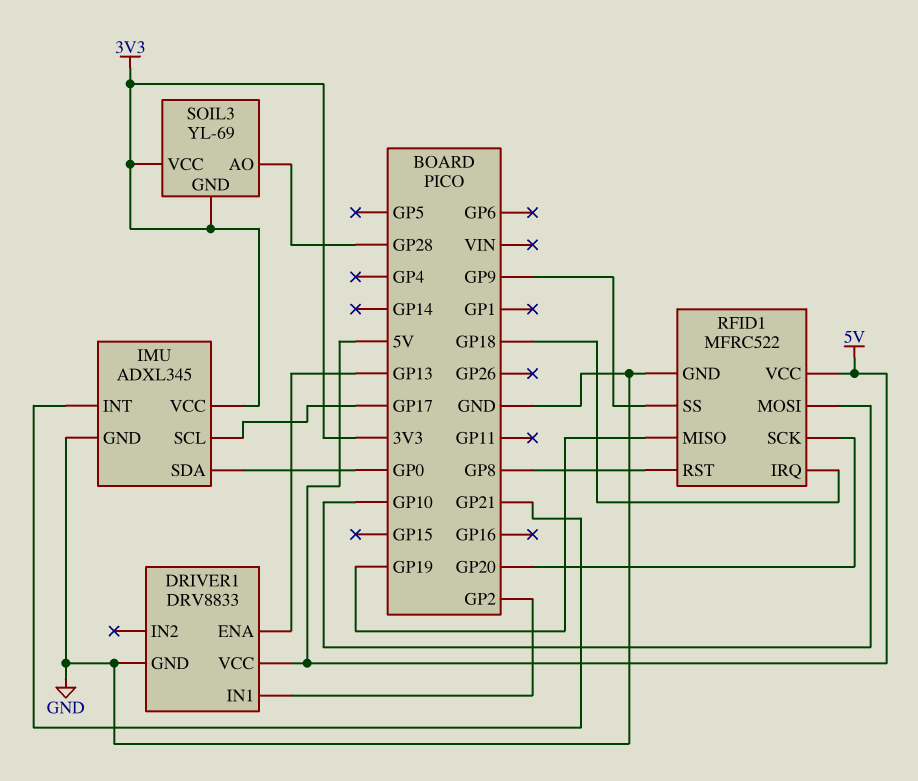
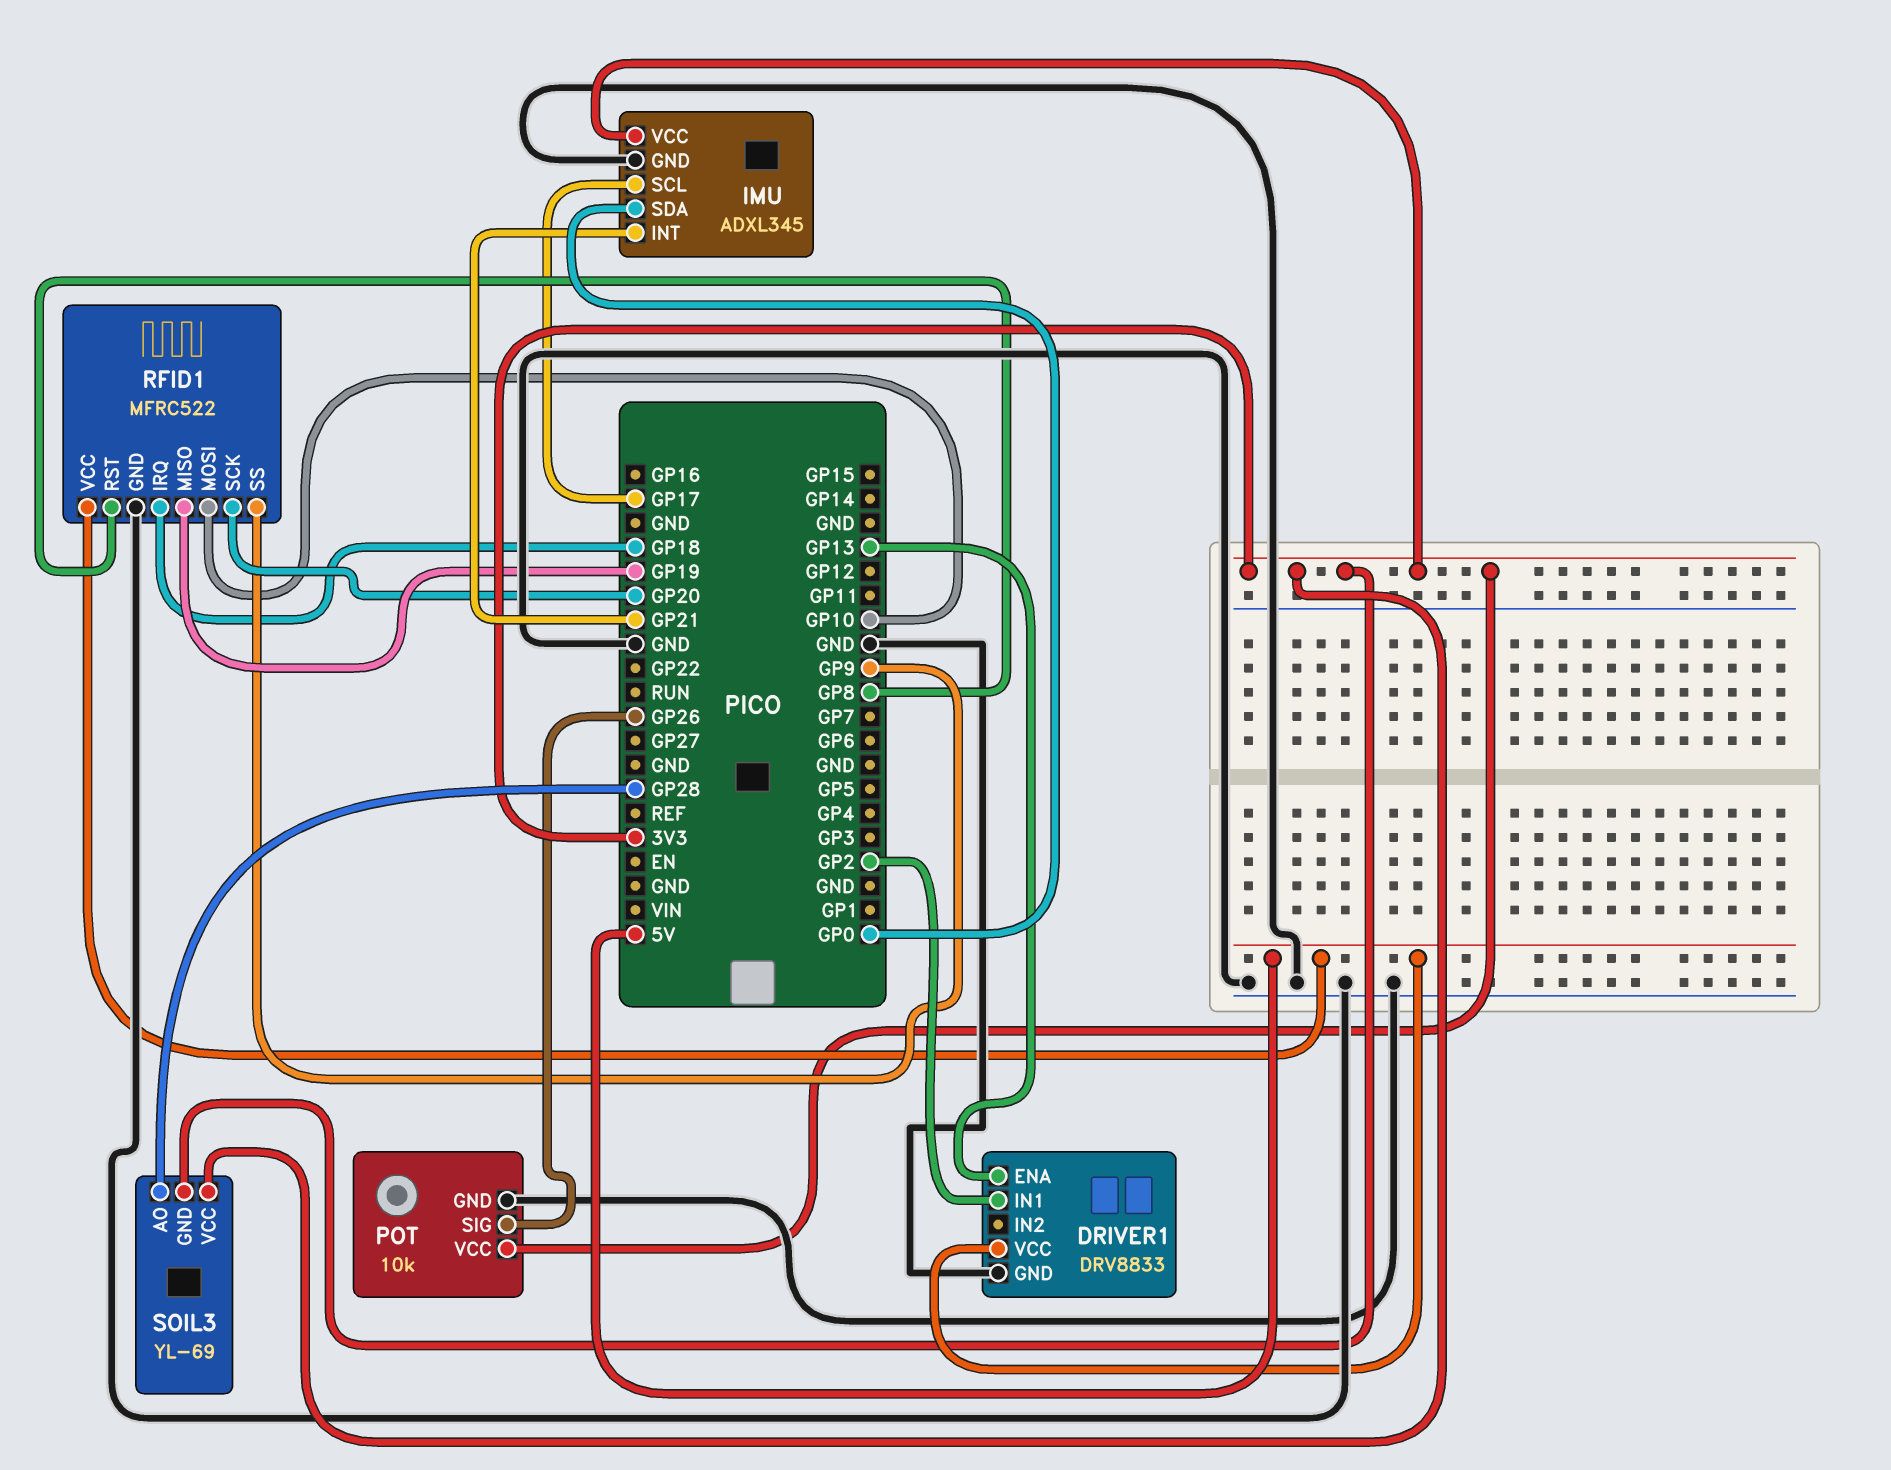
POT: none -> 10k
POT pin GND: none -> GND
POT pin SIG: none -> GP26
POT pin VCC: none -> 3V3

